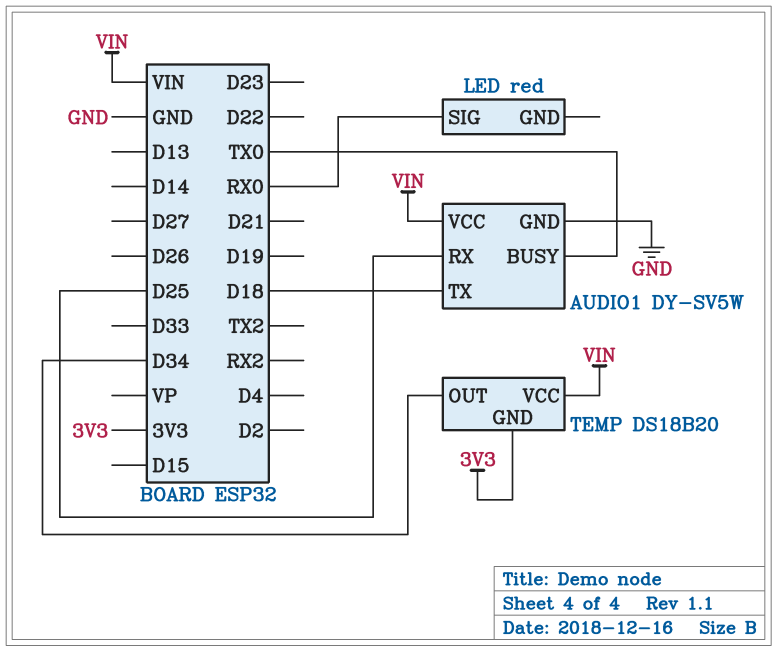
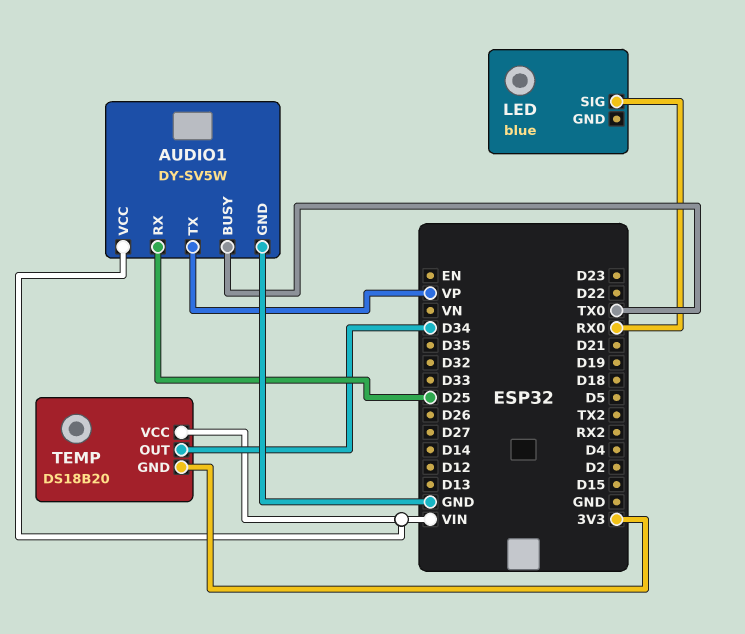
AUDIO1 pin TX: D18 -> VP
LED: red -> blue

